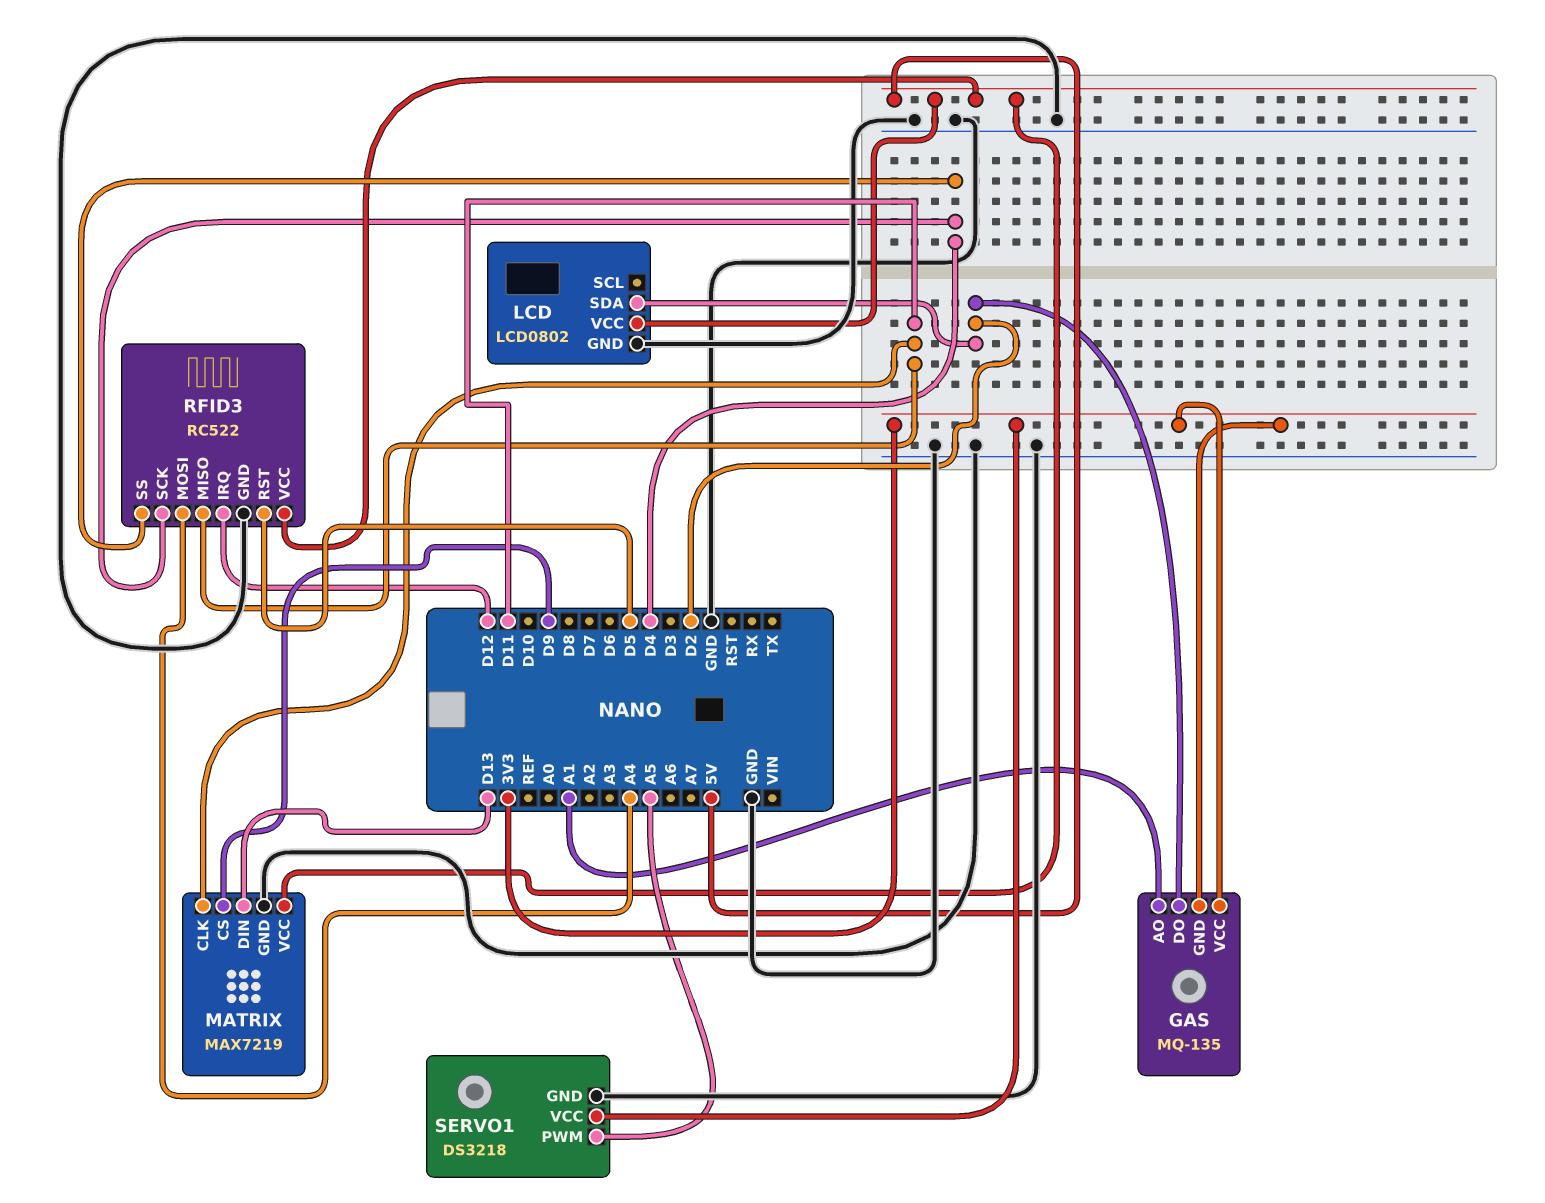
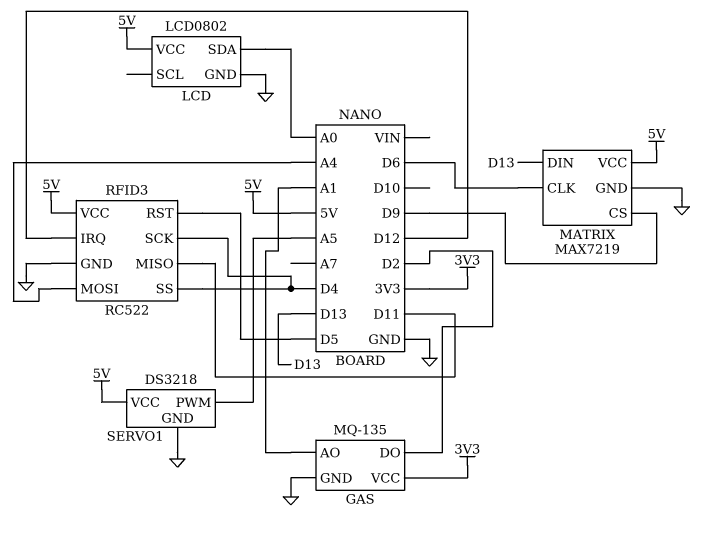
GAS pin GND: 3V3 -> GND
LCD pin SDA: D2 -> A0
MATRIX pin CLK: D11 -> D6
SERVO1 pin VCC: 3V3 -> 5V

